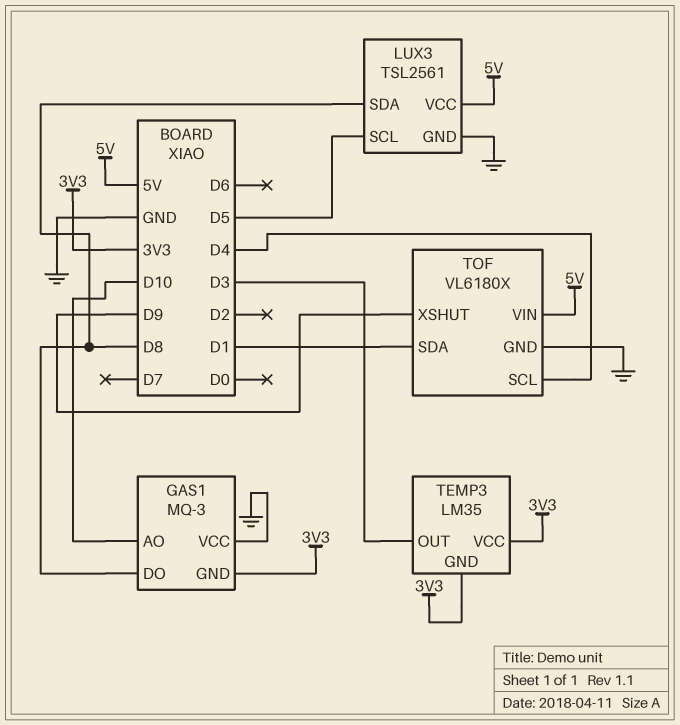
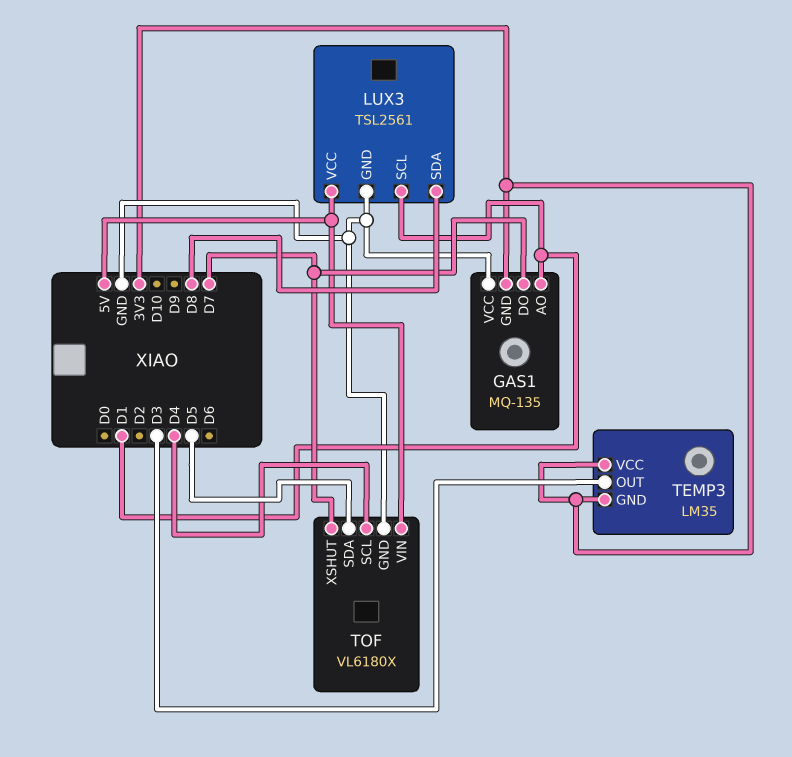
GAS1: MQ-3 -> MQ-135
GAS1 pin AO: D10 -> D1
GAS1 pin DO: D8 -> D7
LUX3 pin SCL: D5 -> D1
TOF pin SDA: D1 -> D5
TOF pin XSHUT: D9 -> D7

